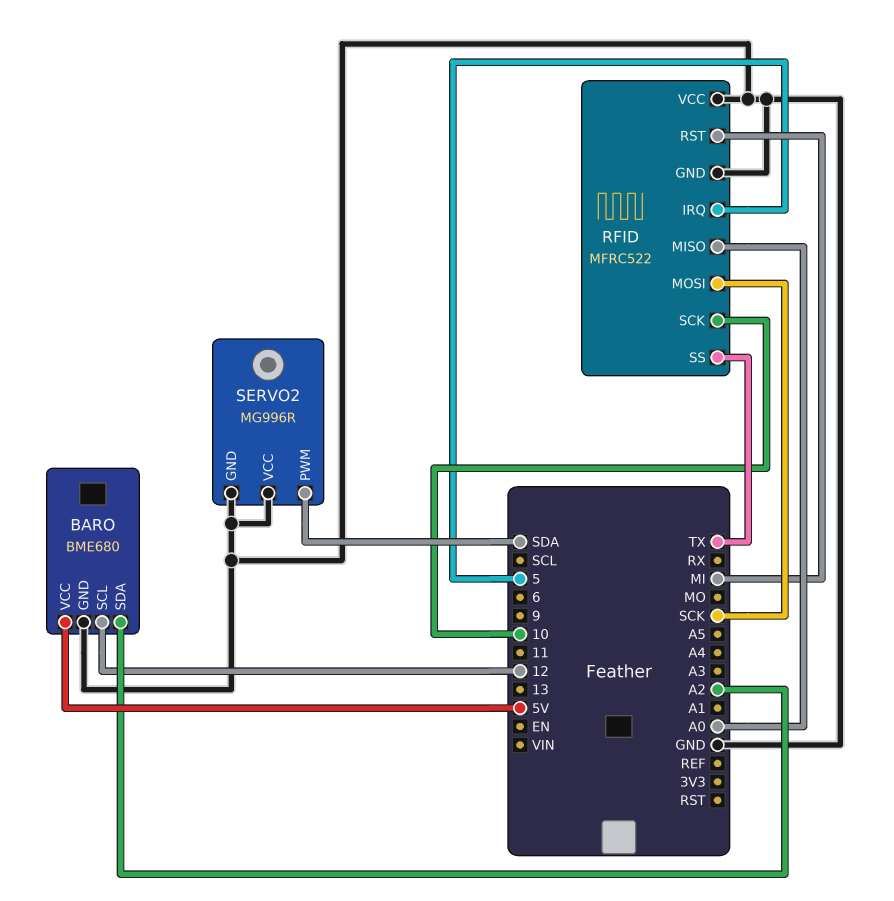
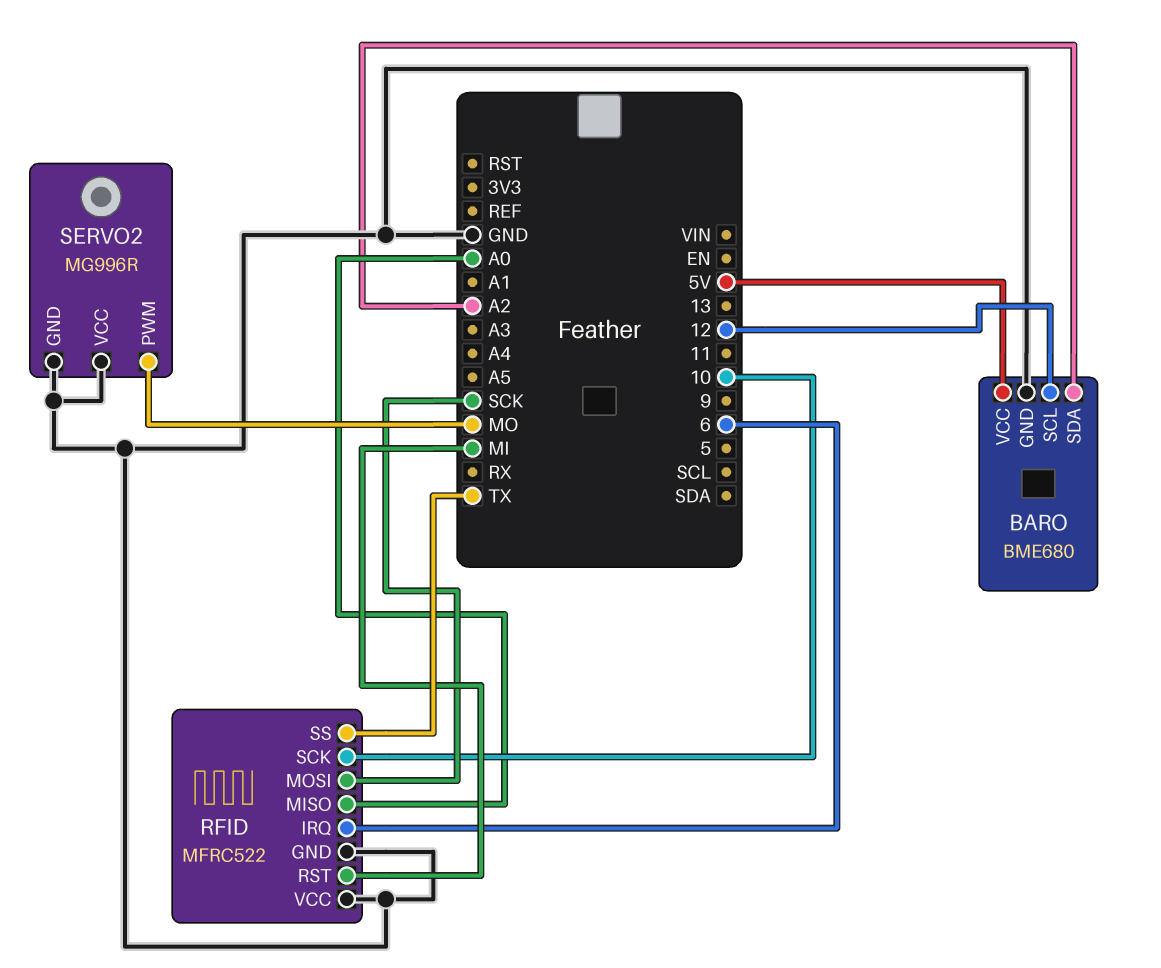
RFID pin IRQ: 5 -> 6
SERVO2 pin PWM: SDA -> MO

